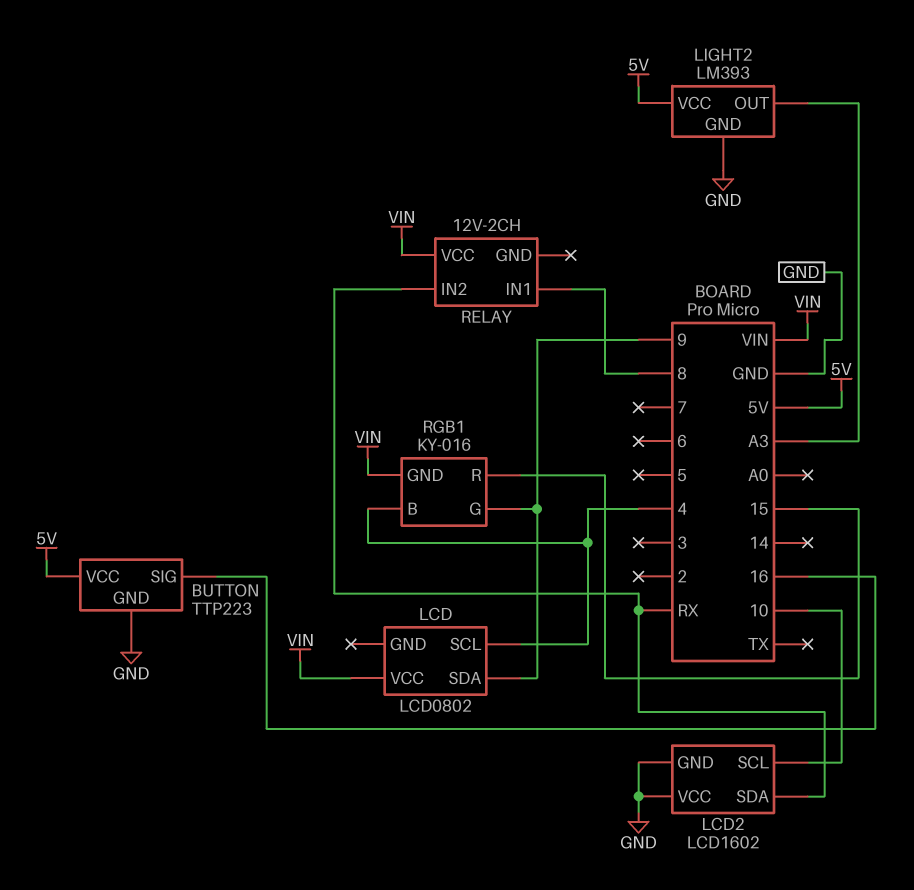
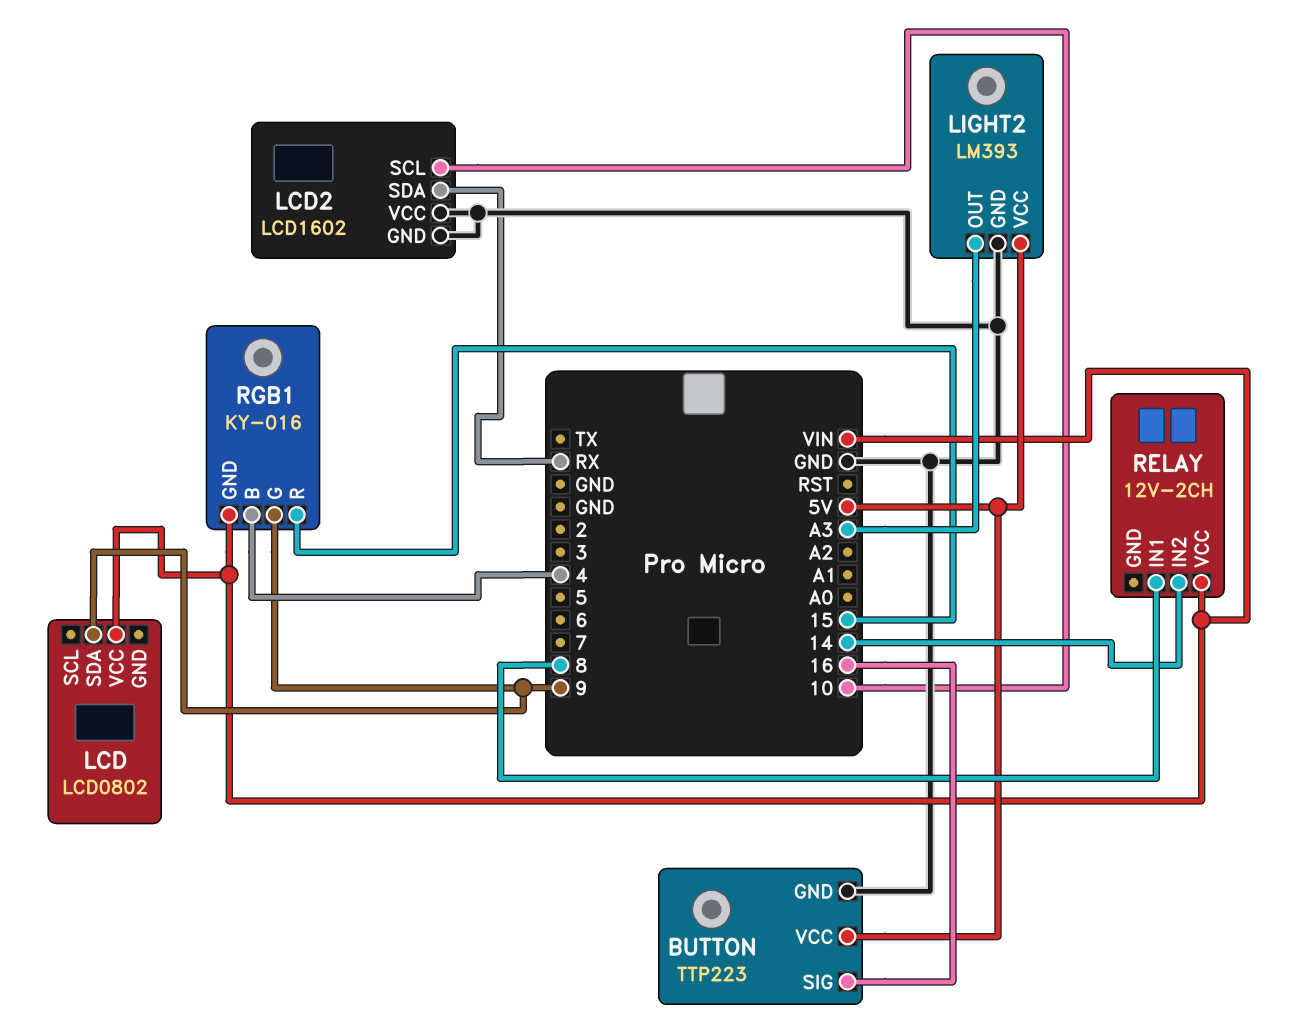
LCD pin SCL: 4 -> none
RELAY pin IN2: RX -> 14

